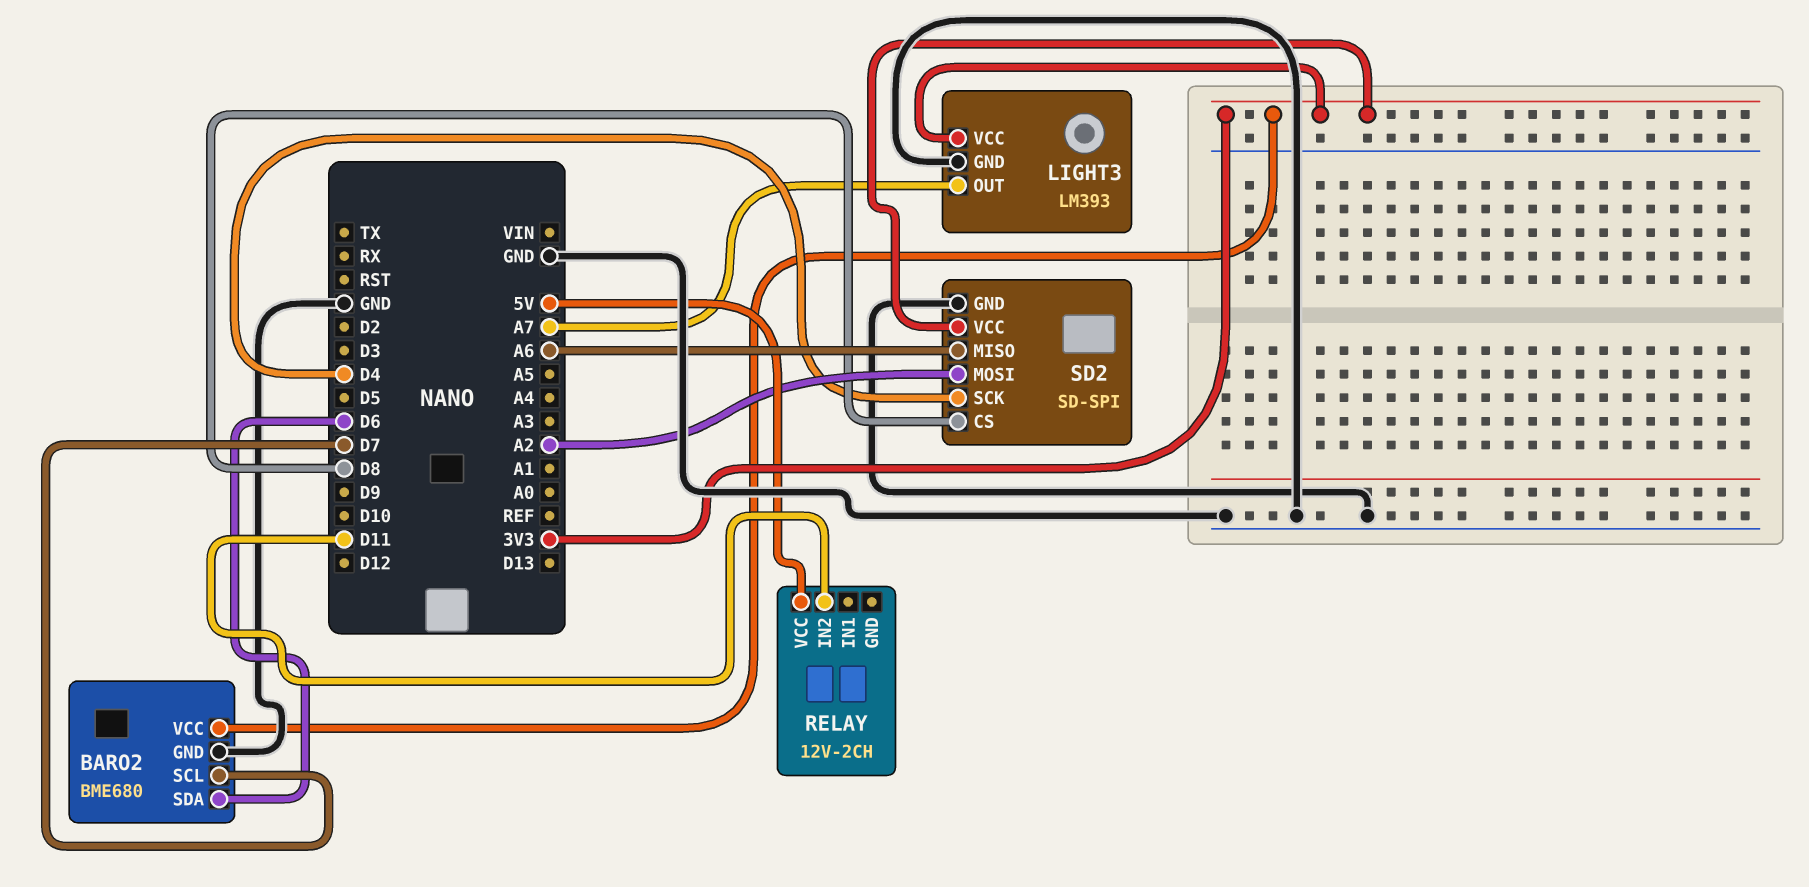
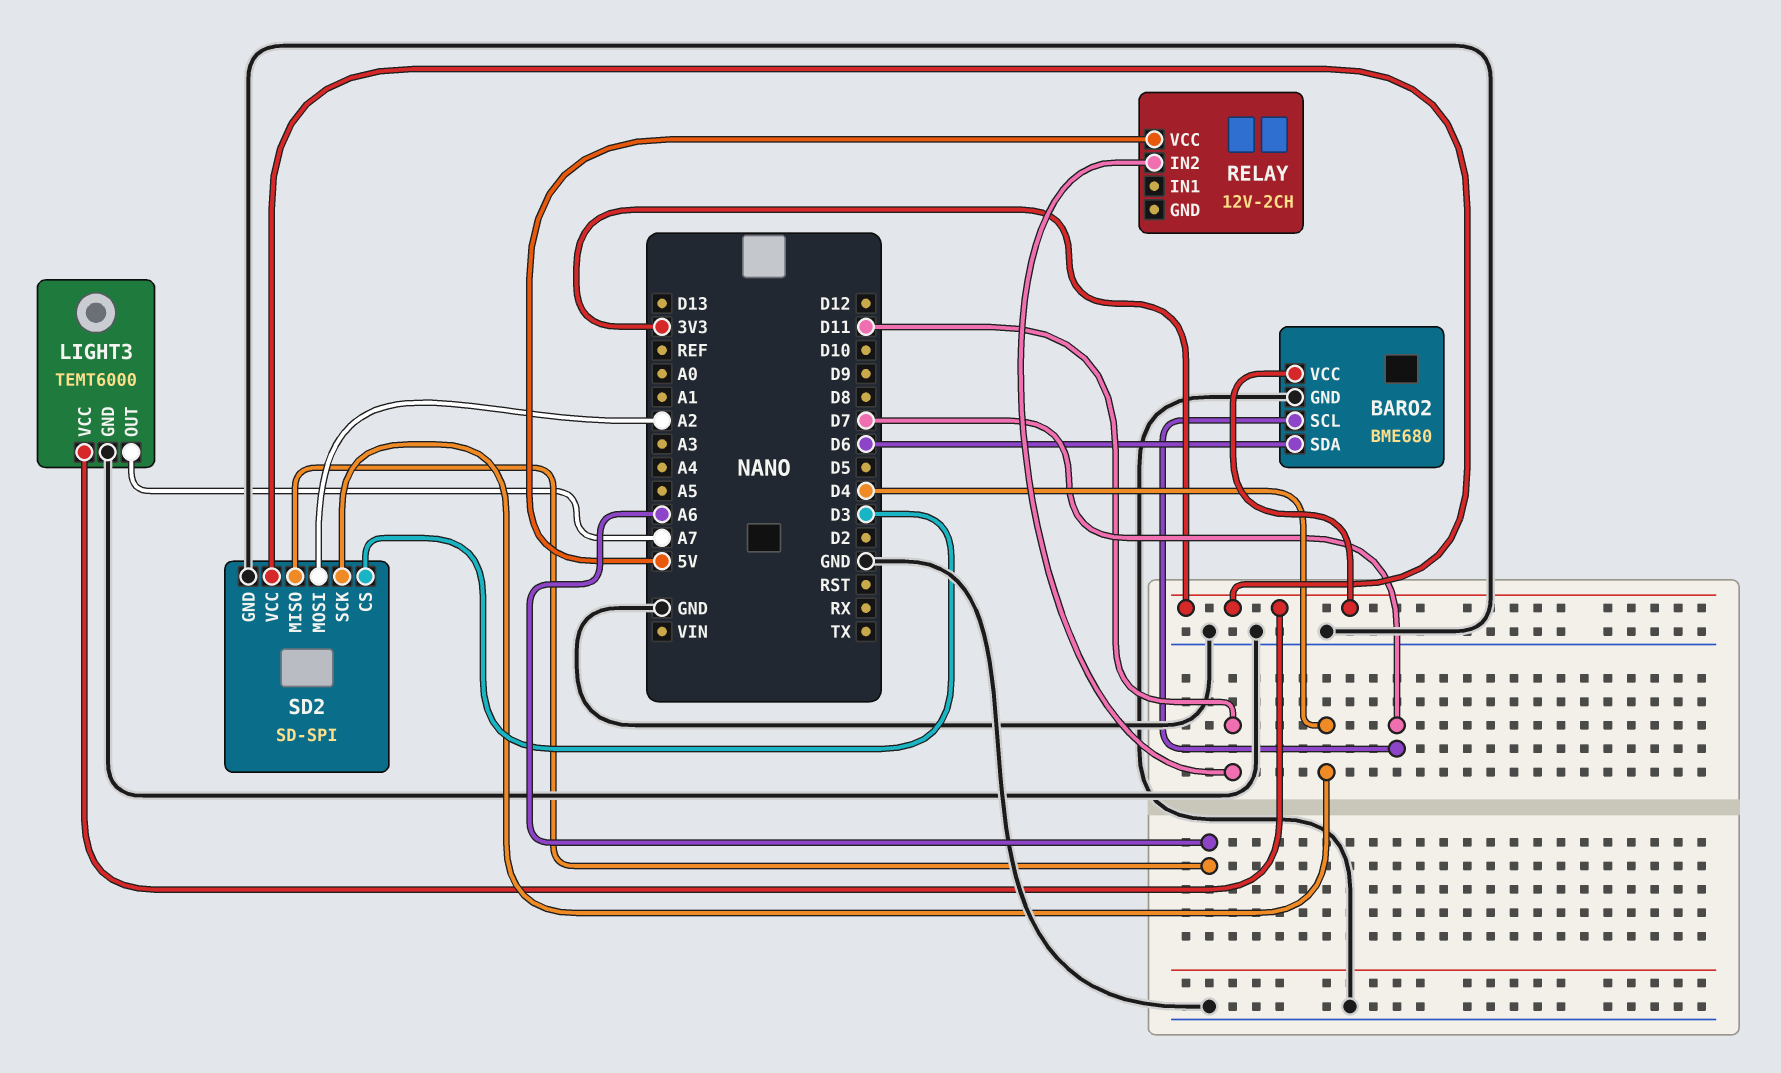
LIGHT3: LM393 -> TEMT6000
SD2 pin CS: D8 -> D3

